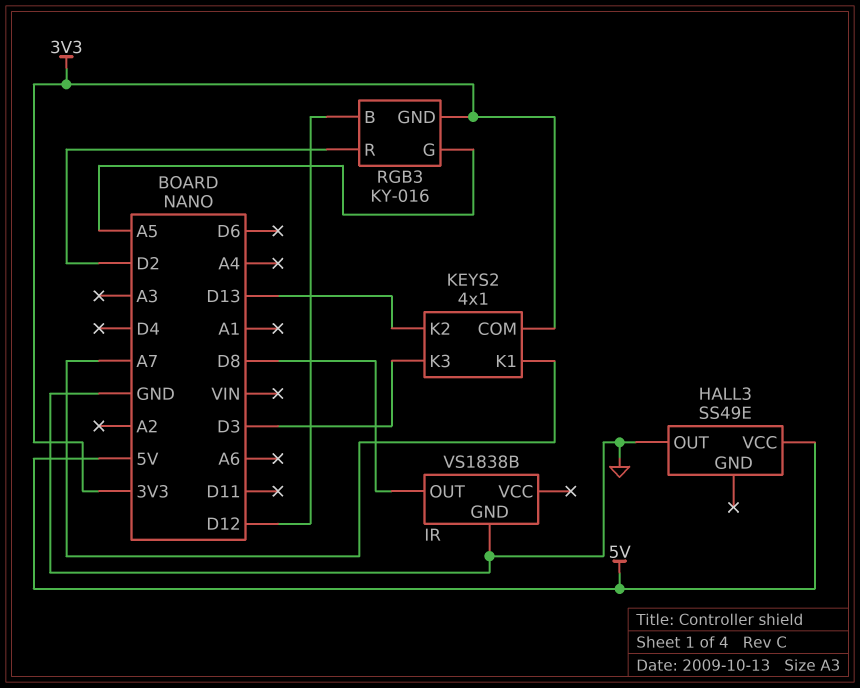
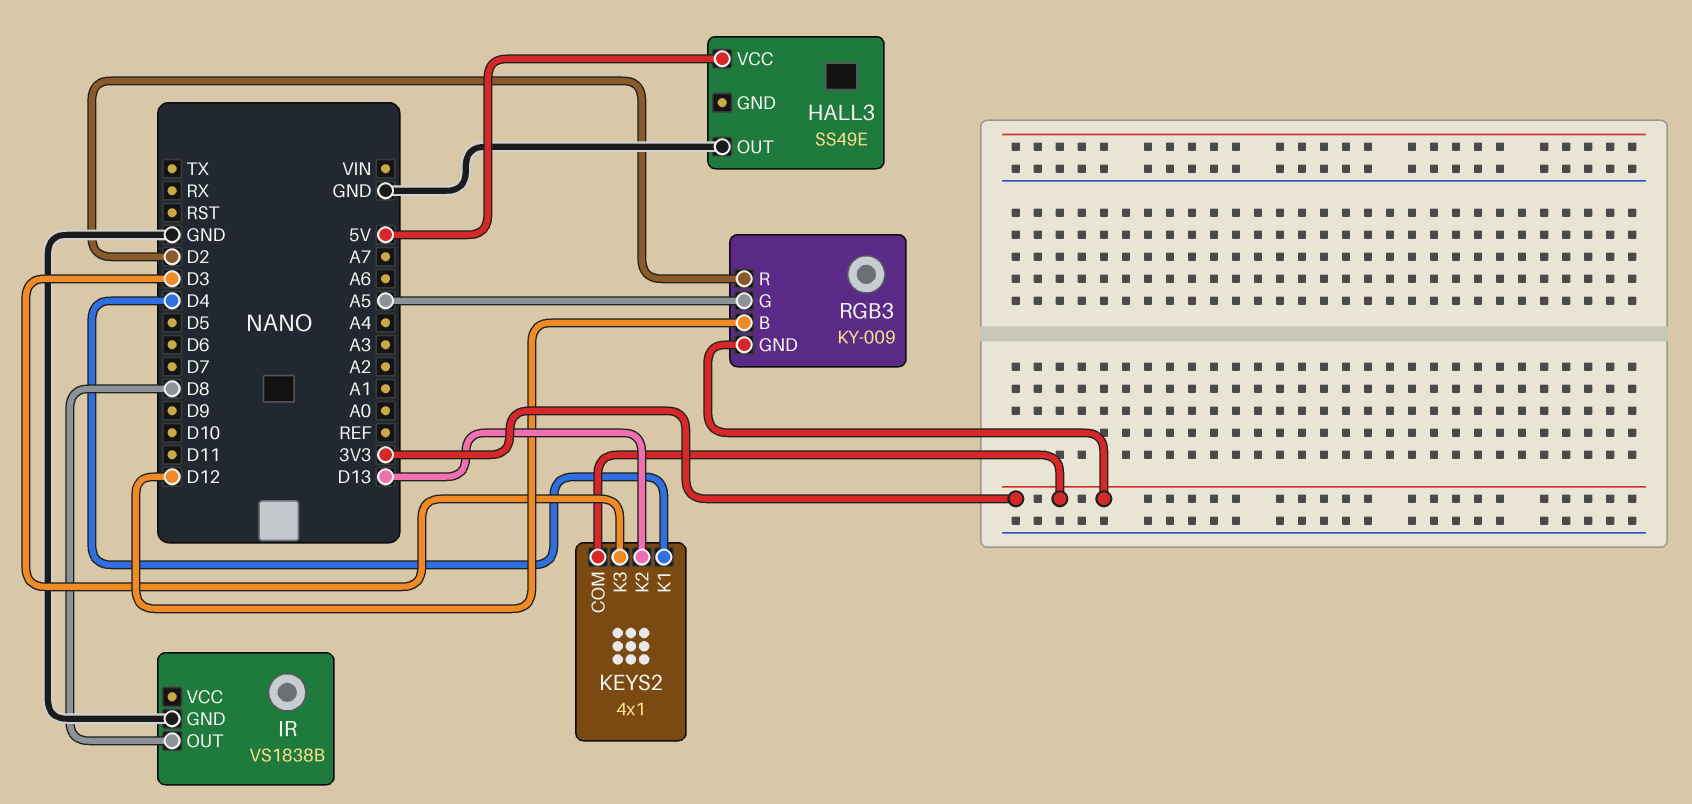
KEYS2 pin K1: A7 -> D4
RGB3: KY-016 -> KY-009

